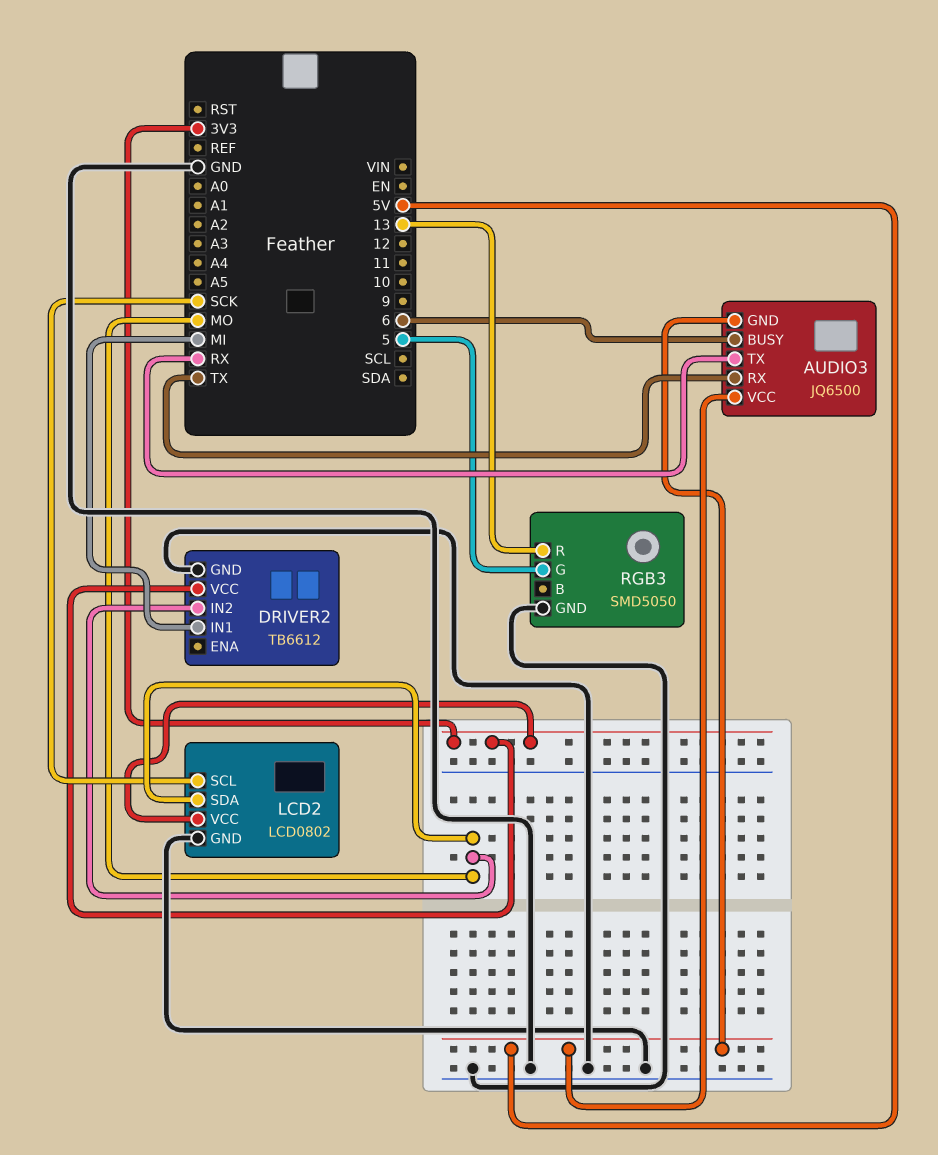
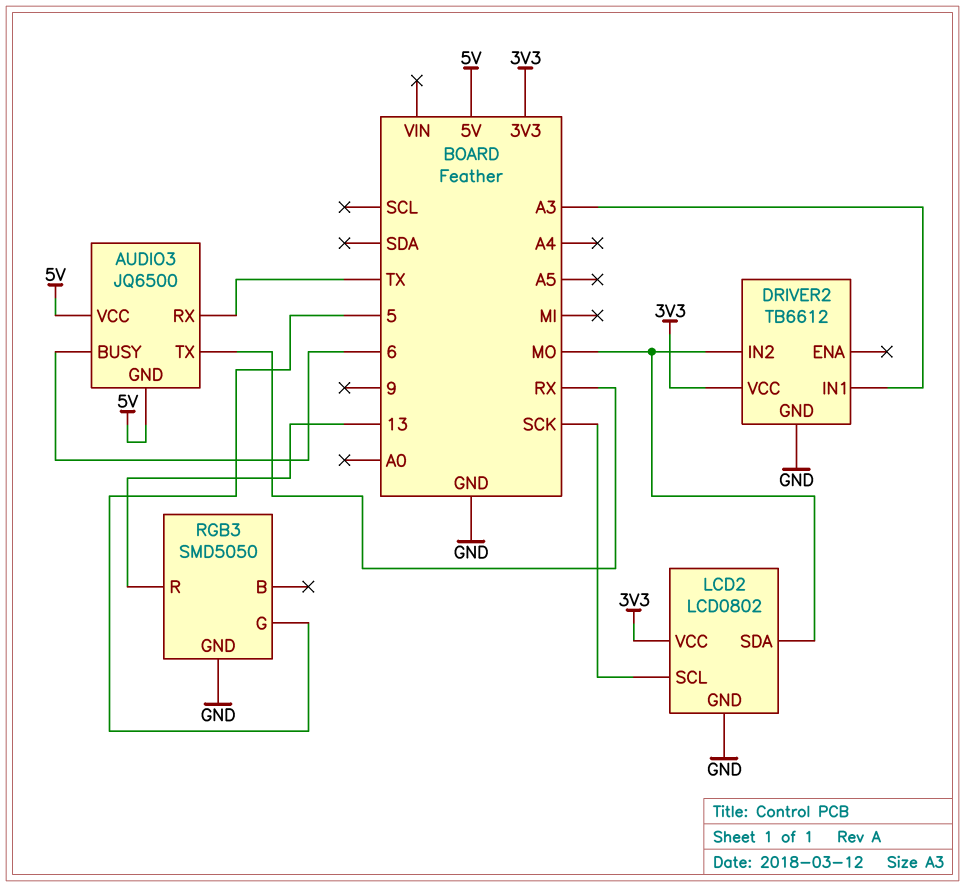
DRIVER2 pin IN1: MI -> A3

